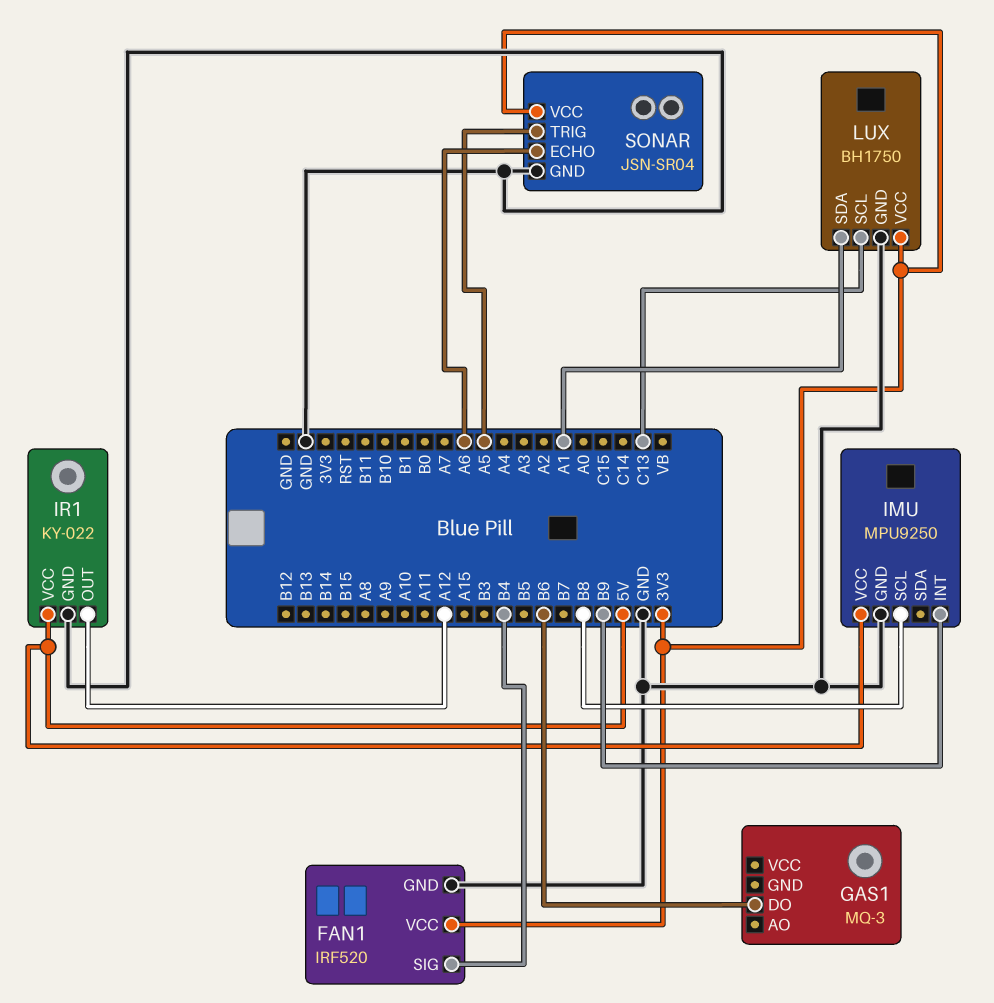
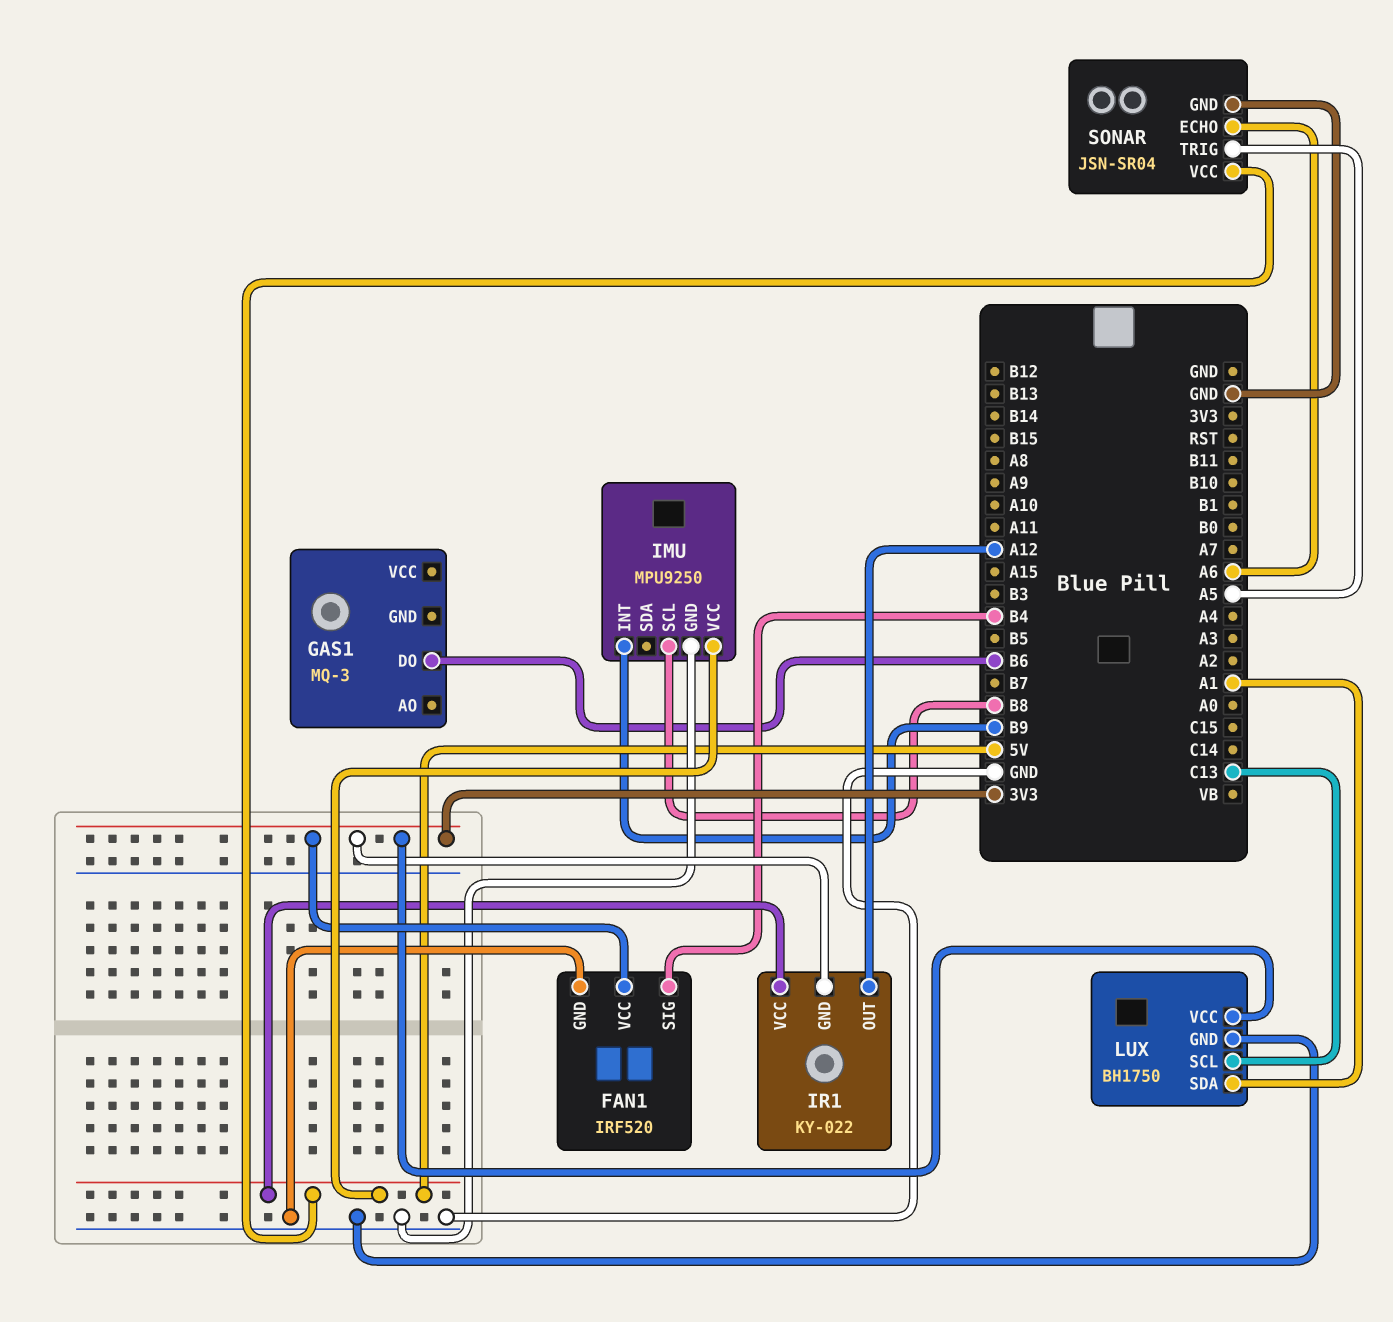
IR1 pin GND: GND -> 3V3
SONAR pin VCC: 3V3 -> 5V

